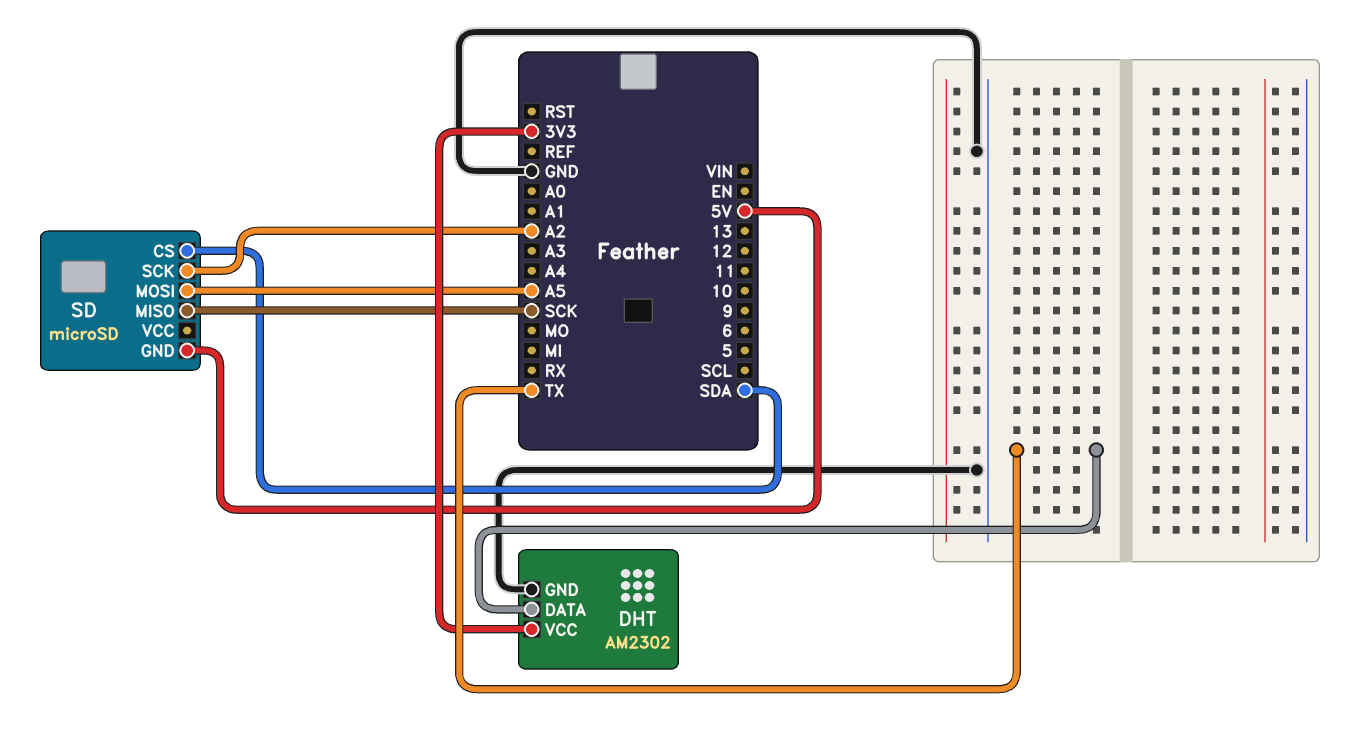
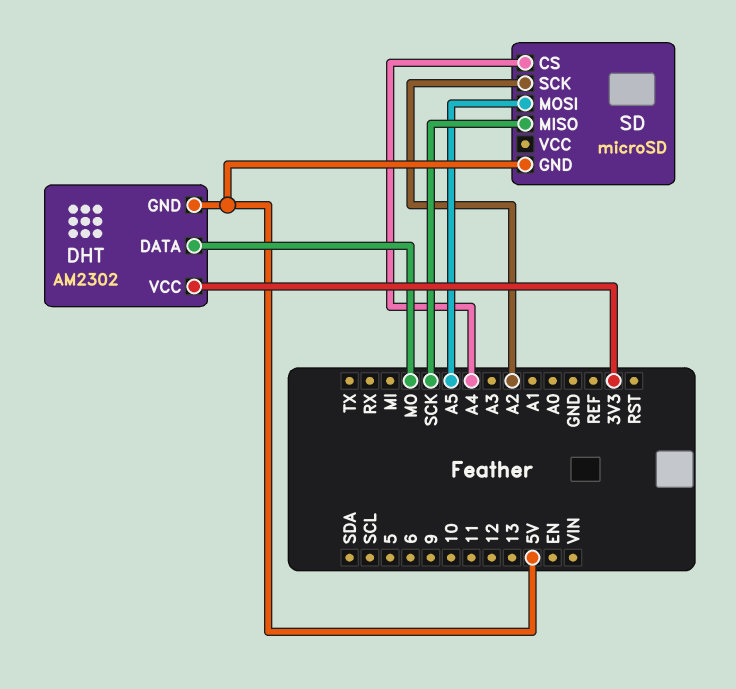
DHT pin DATA: TX -> MO
DHT pin GND: GND -> 5V
SD pin CS: SDA -> A4

